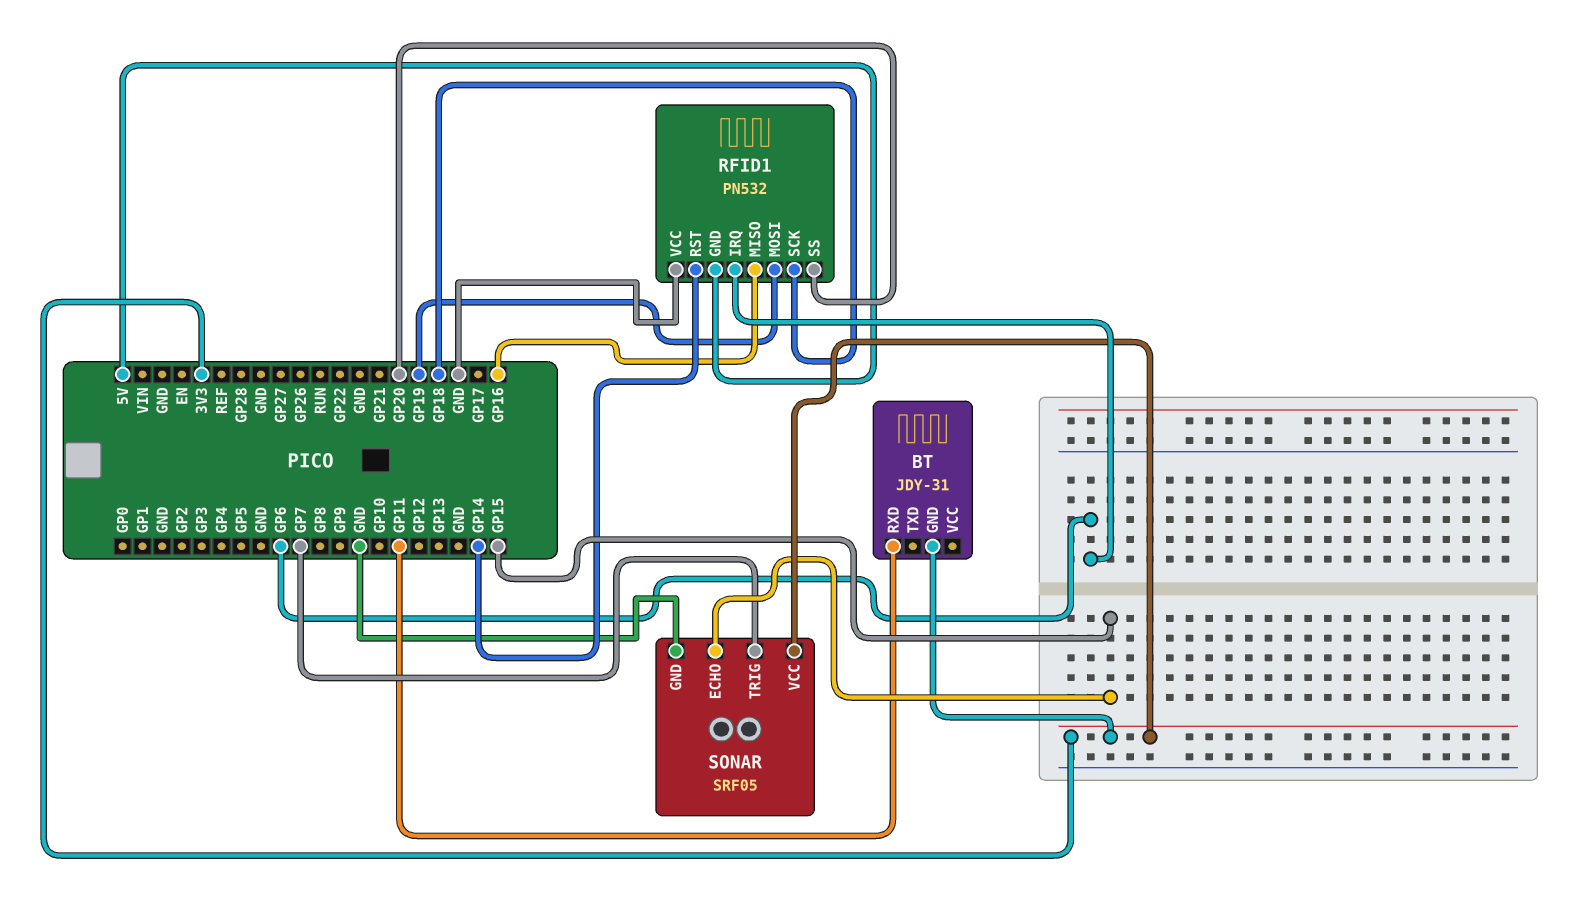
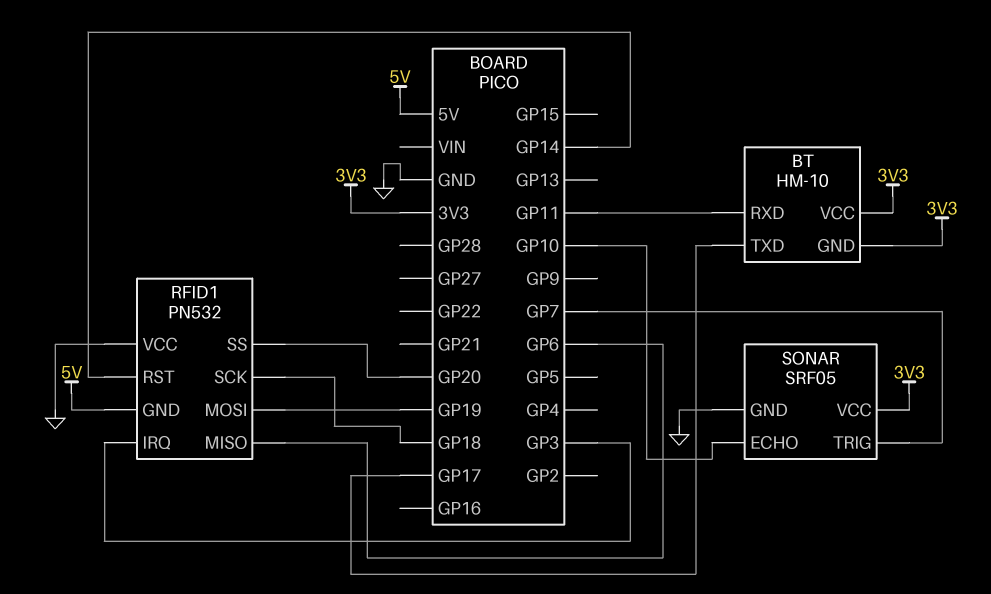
BT: JDY-31 -> HM-10
BT pin TXD: none -> GP17
BT pin VCC: none -> 3V3
RFID1 pin IRQ: GP6 -> GP3
RFID1 pin MISO: GP16 -> GP6
SONAR pin ECHO: GP15 -> GP10

